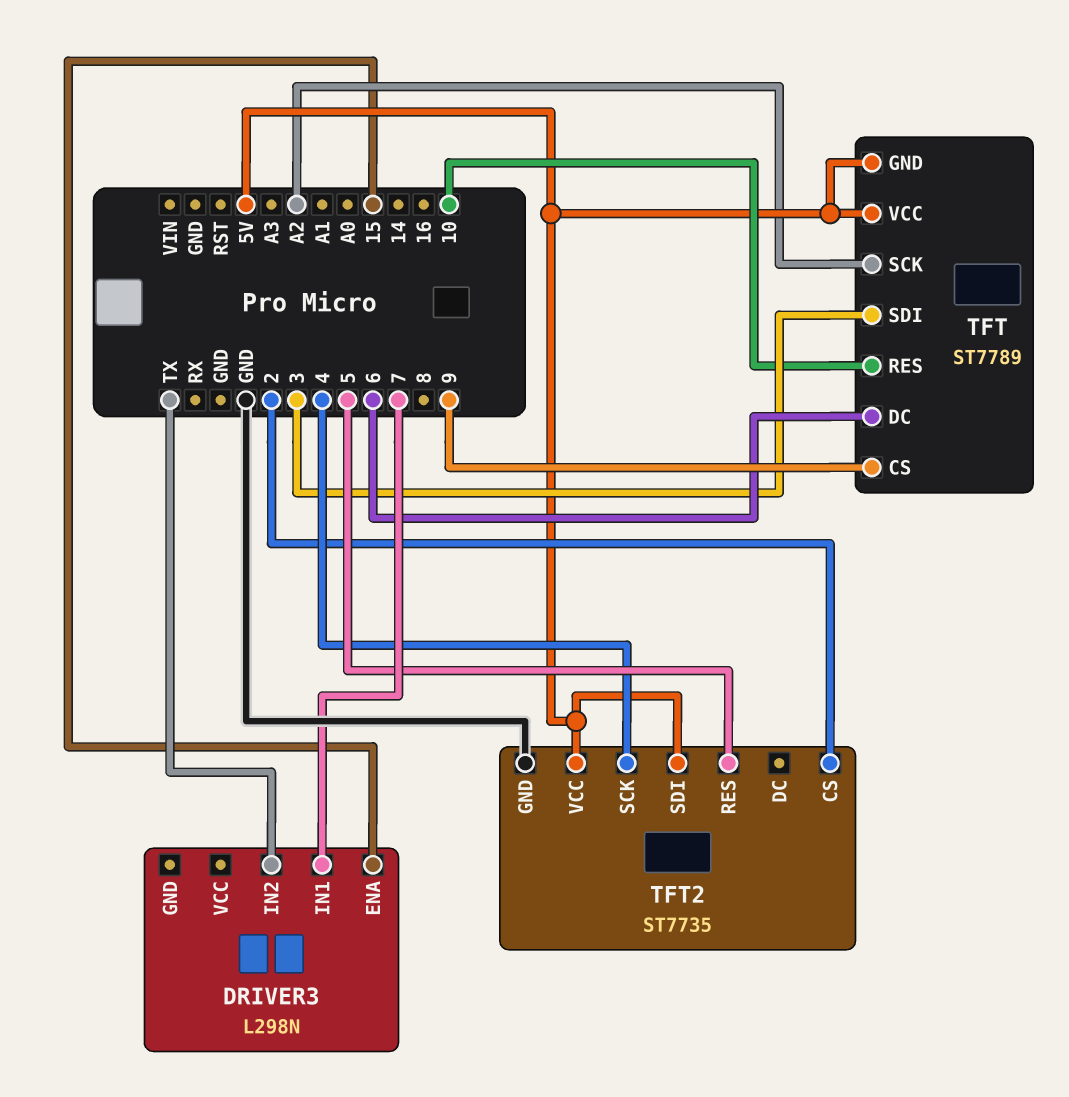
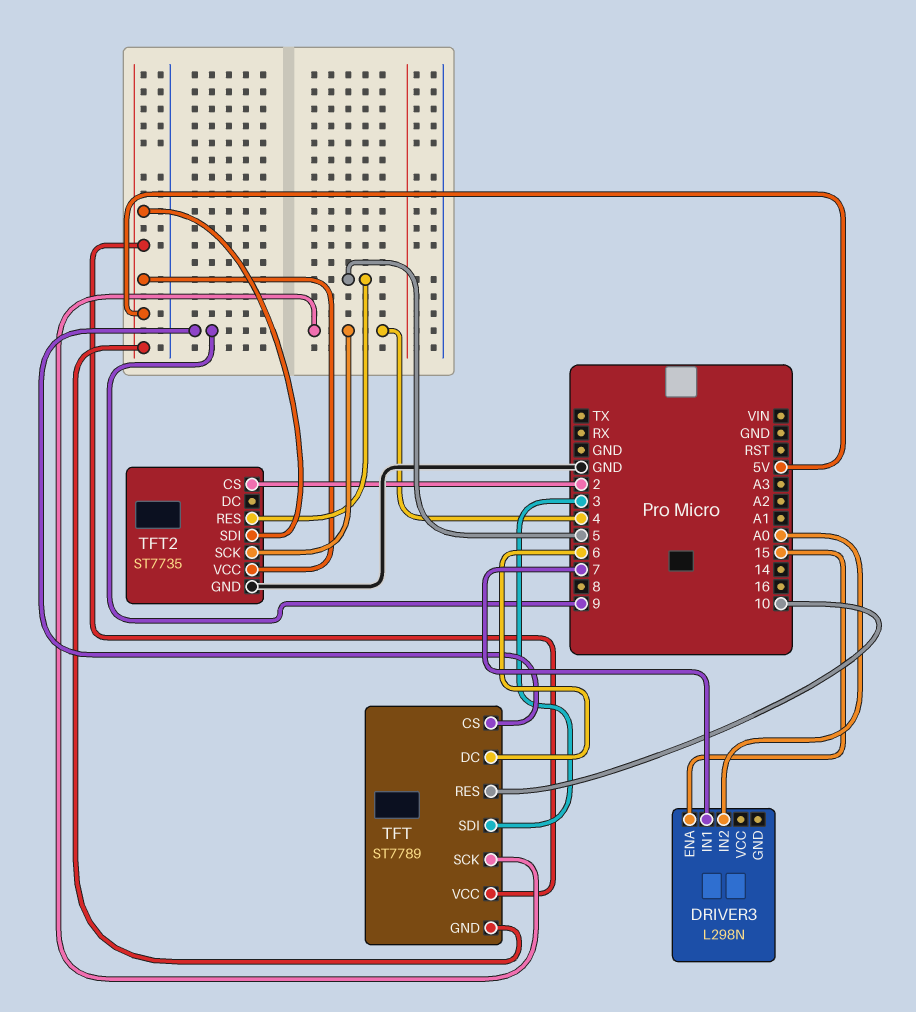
DRIVER3 pin IN2: TX -> A0
TFT pin SCK: A2 -> 4

